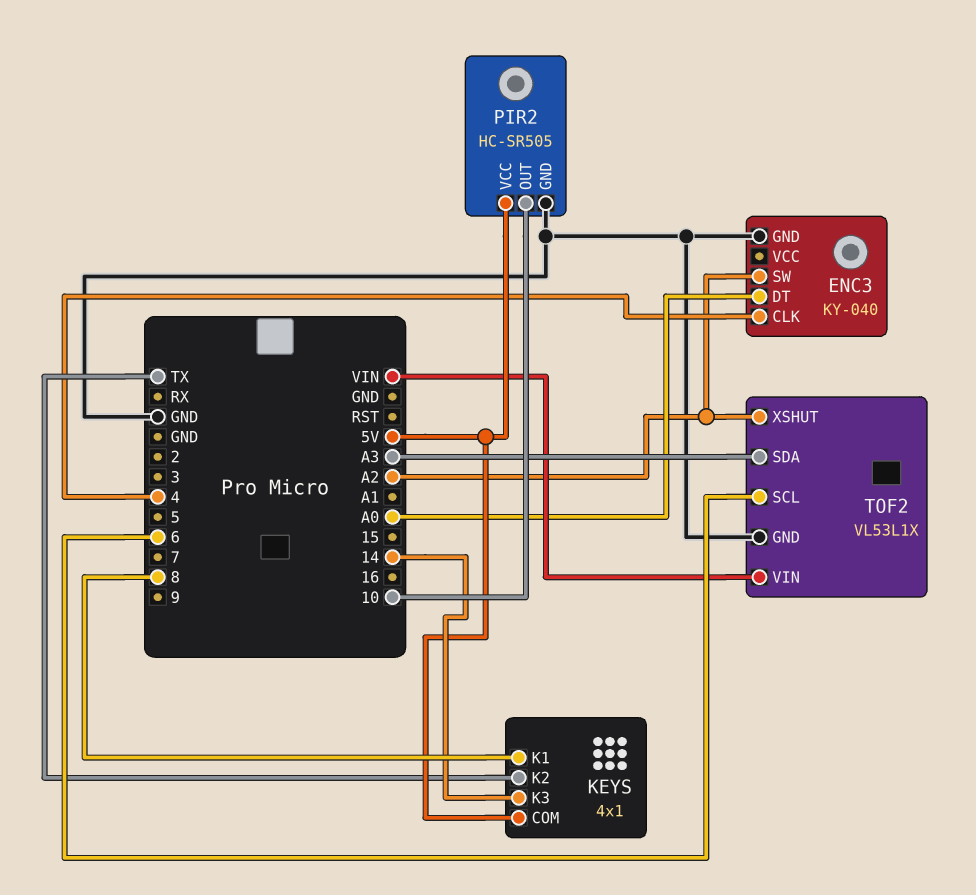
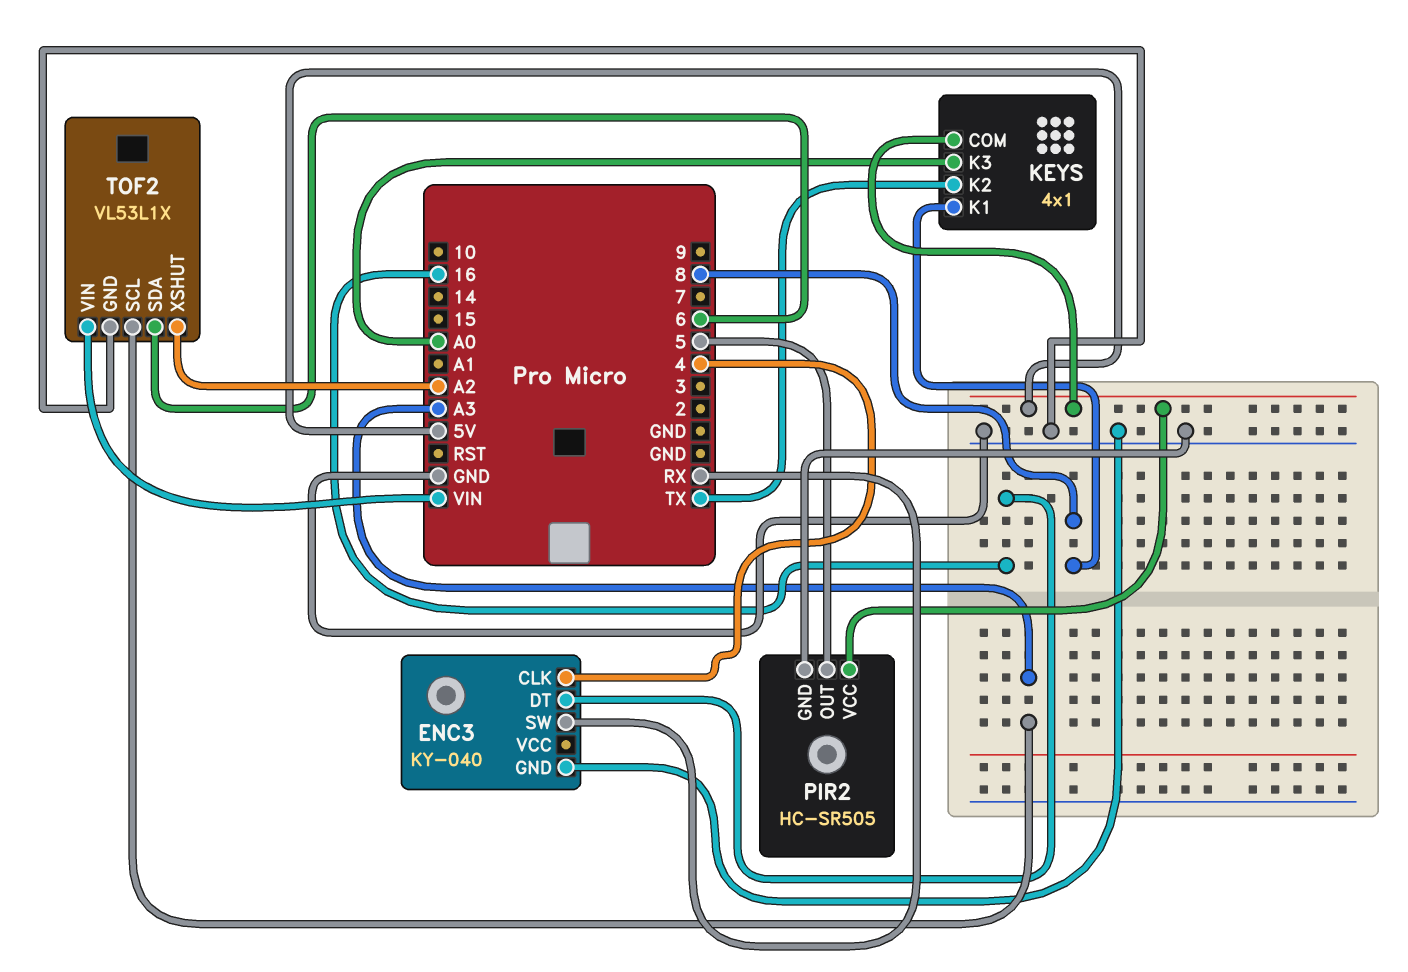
ENC3 pin DT: A0 -> 16
ENC3 pin SW: A2 -> RX
KEYS pin K3: 14 -> A0
PIR2 pin OUT: 10 -> 5
TOF2 pin SCL: 6 -> A3
TOF2 pin SDA: A3 -> 6

